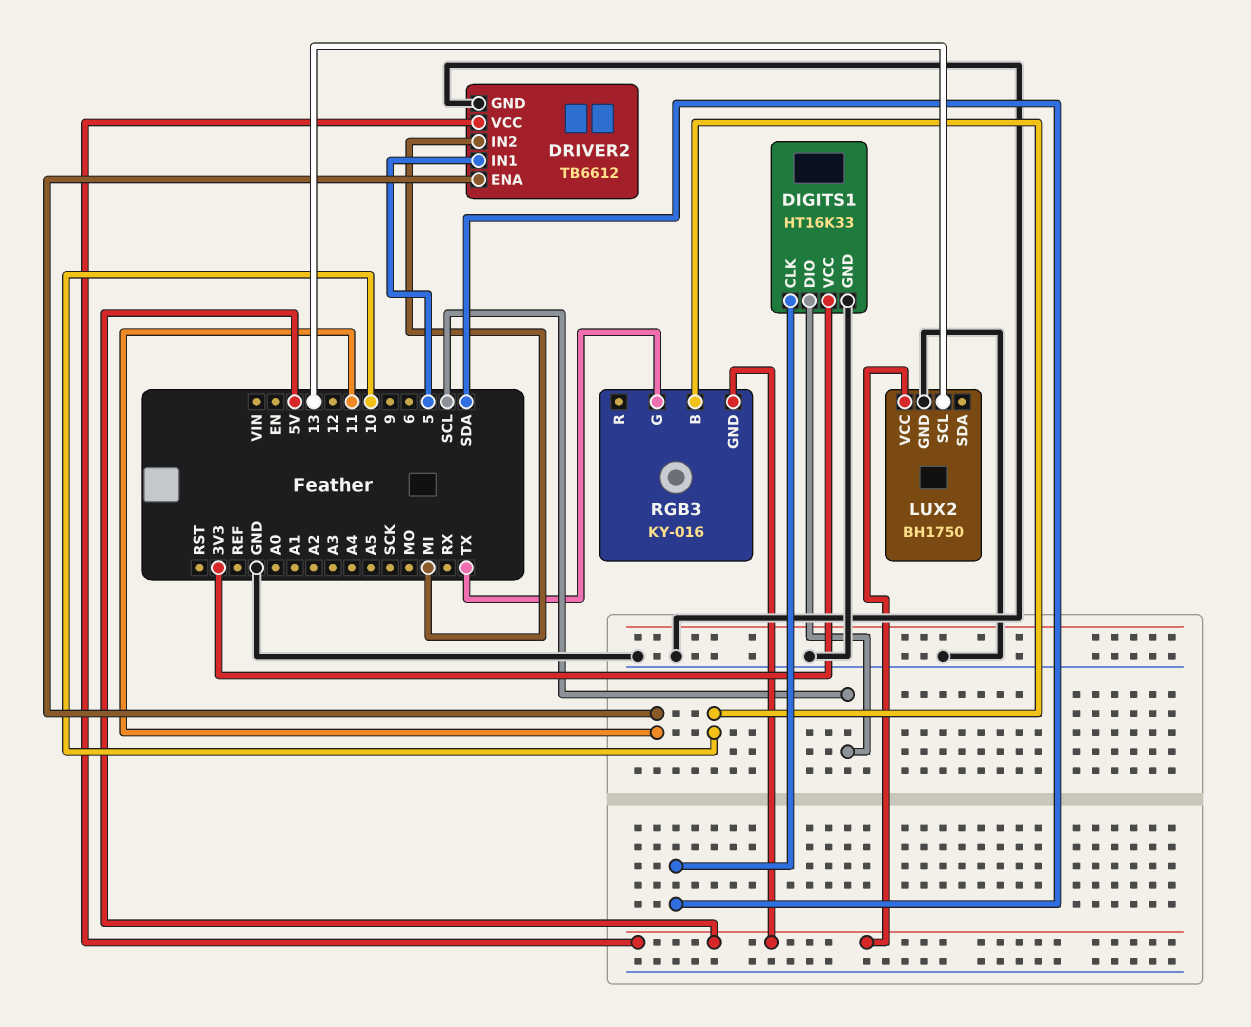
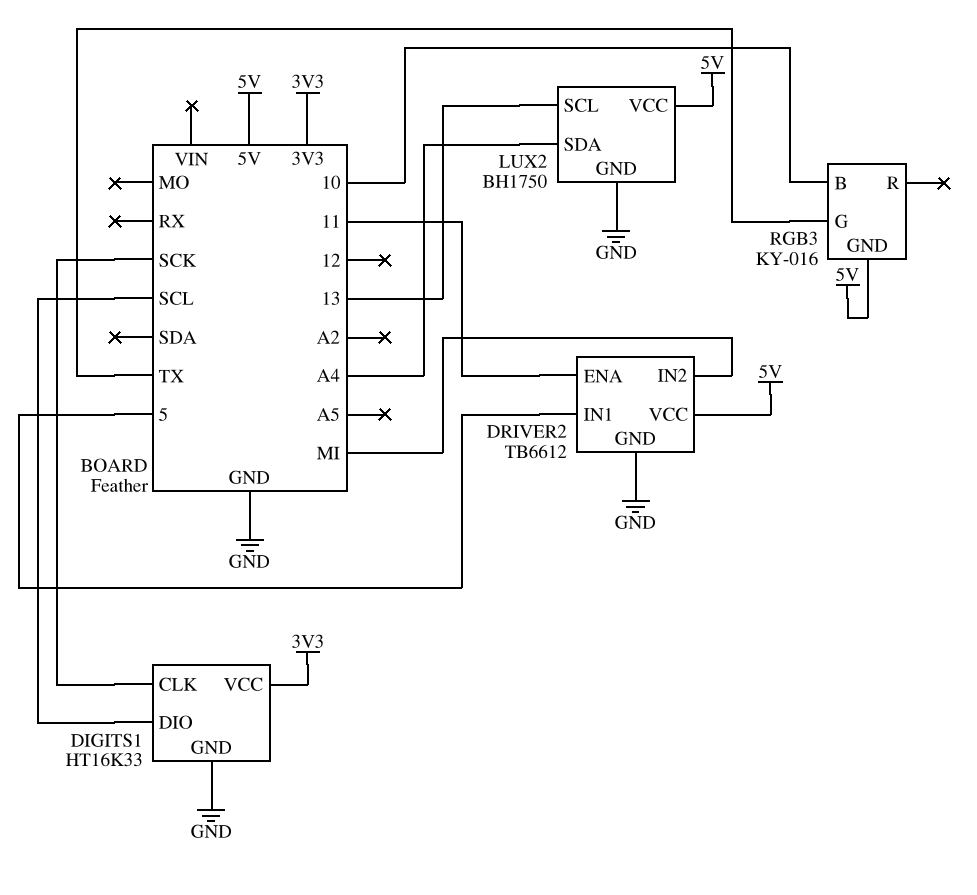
DIGITS1 pin CLK: SDA -> SCK
LUX2 pin SDA: none -> A4

